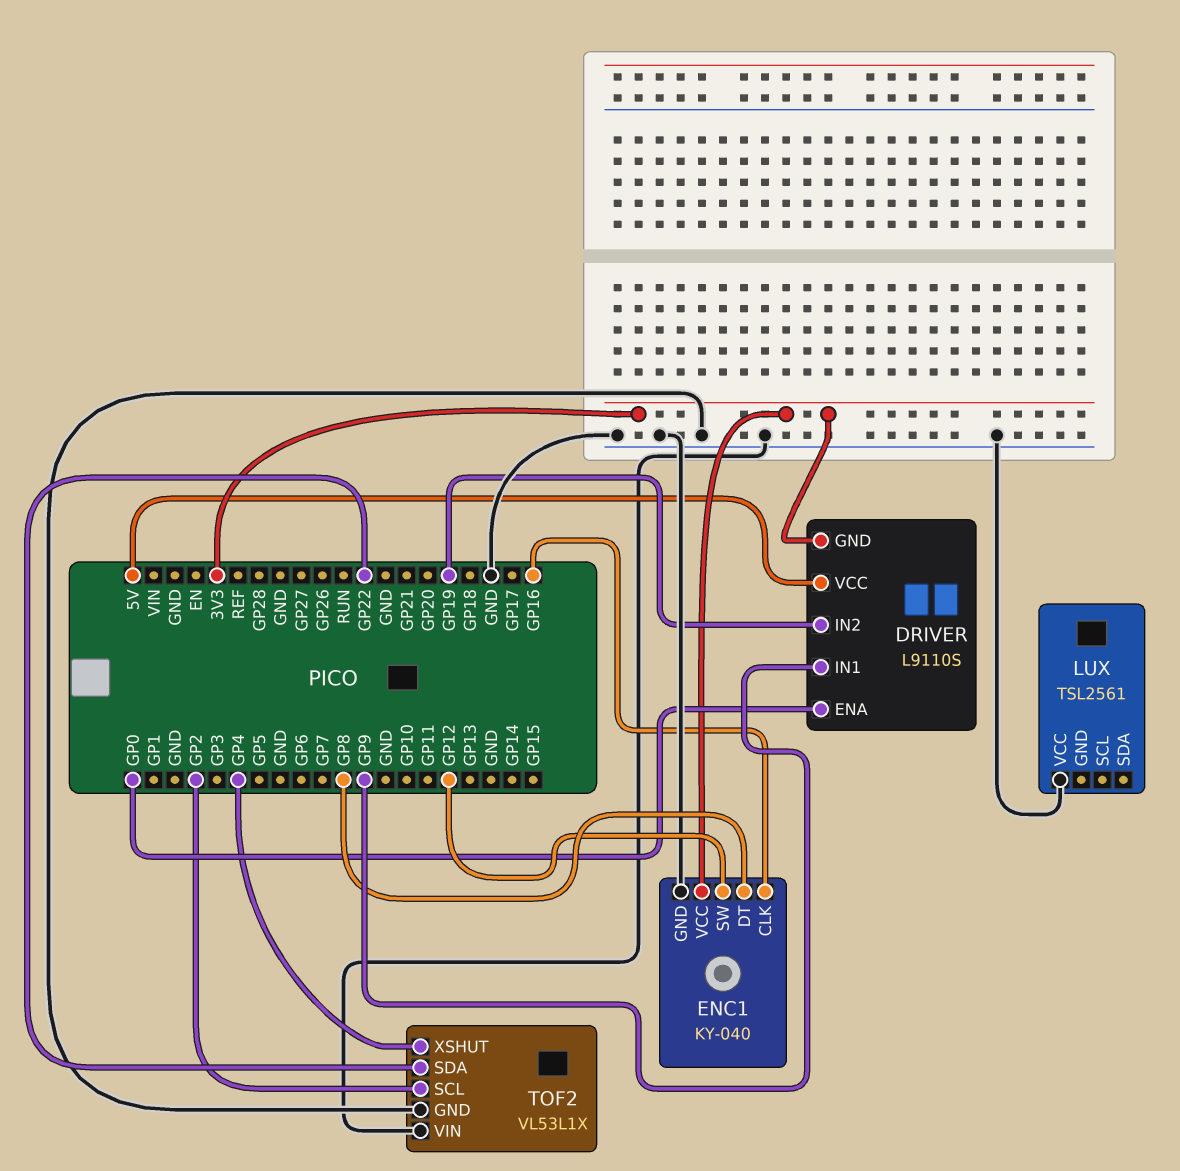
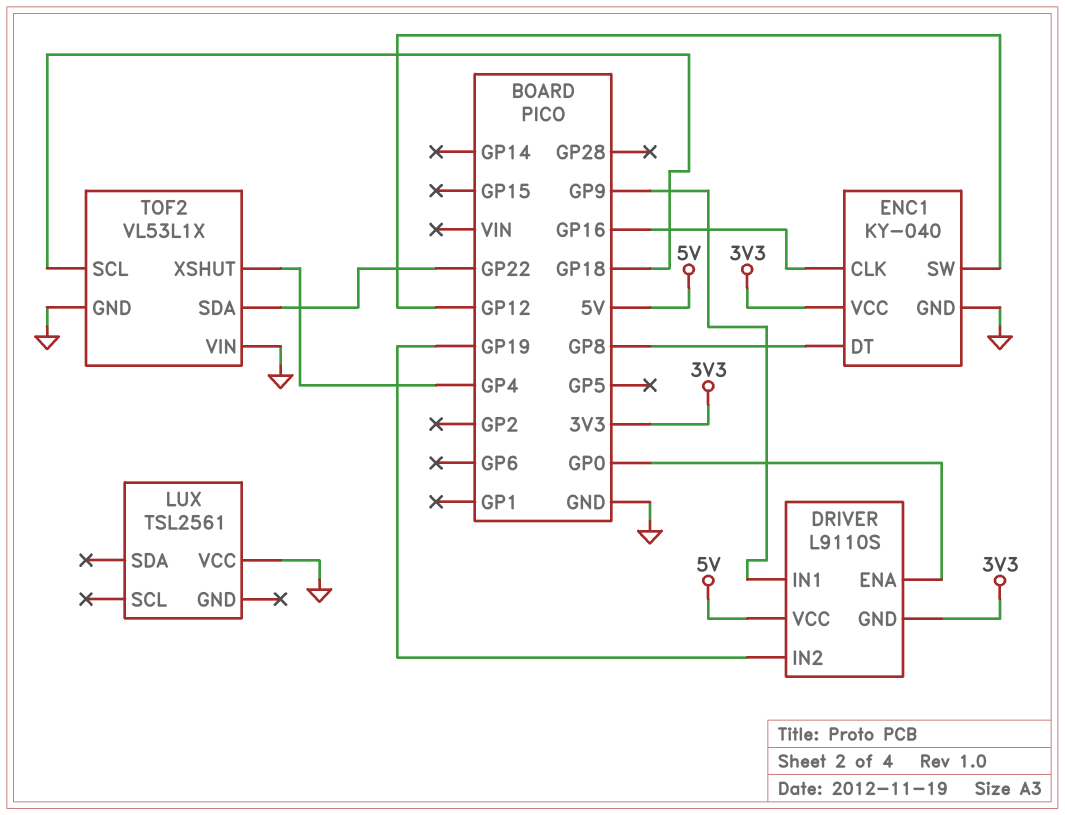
TOF2 pin SCL: GP2 -> GP18

